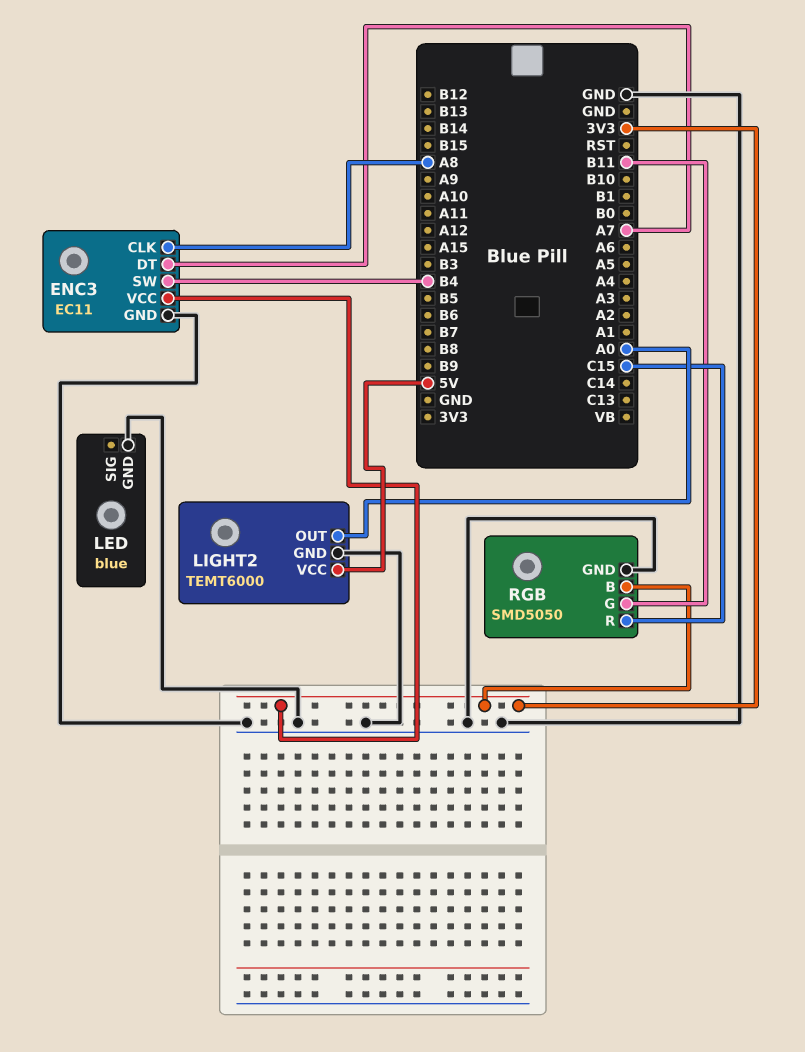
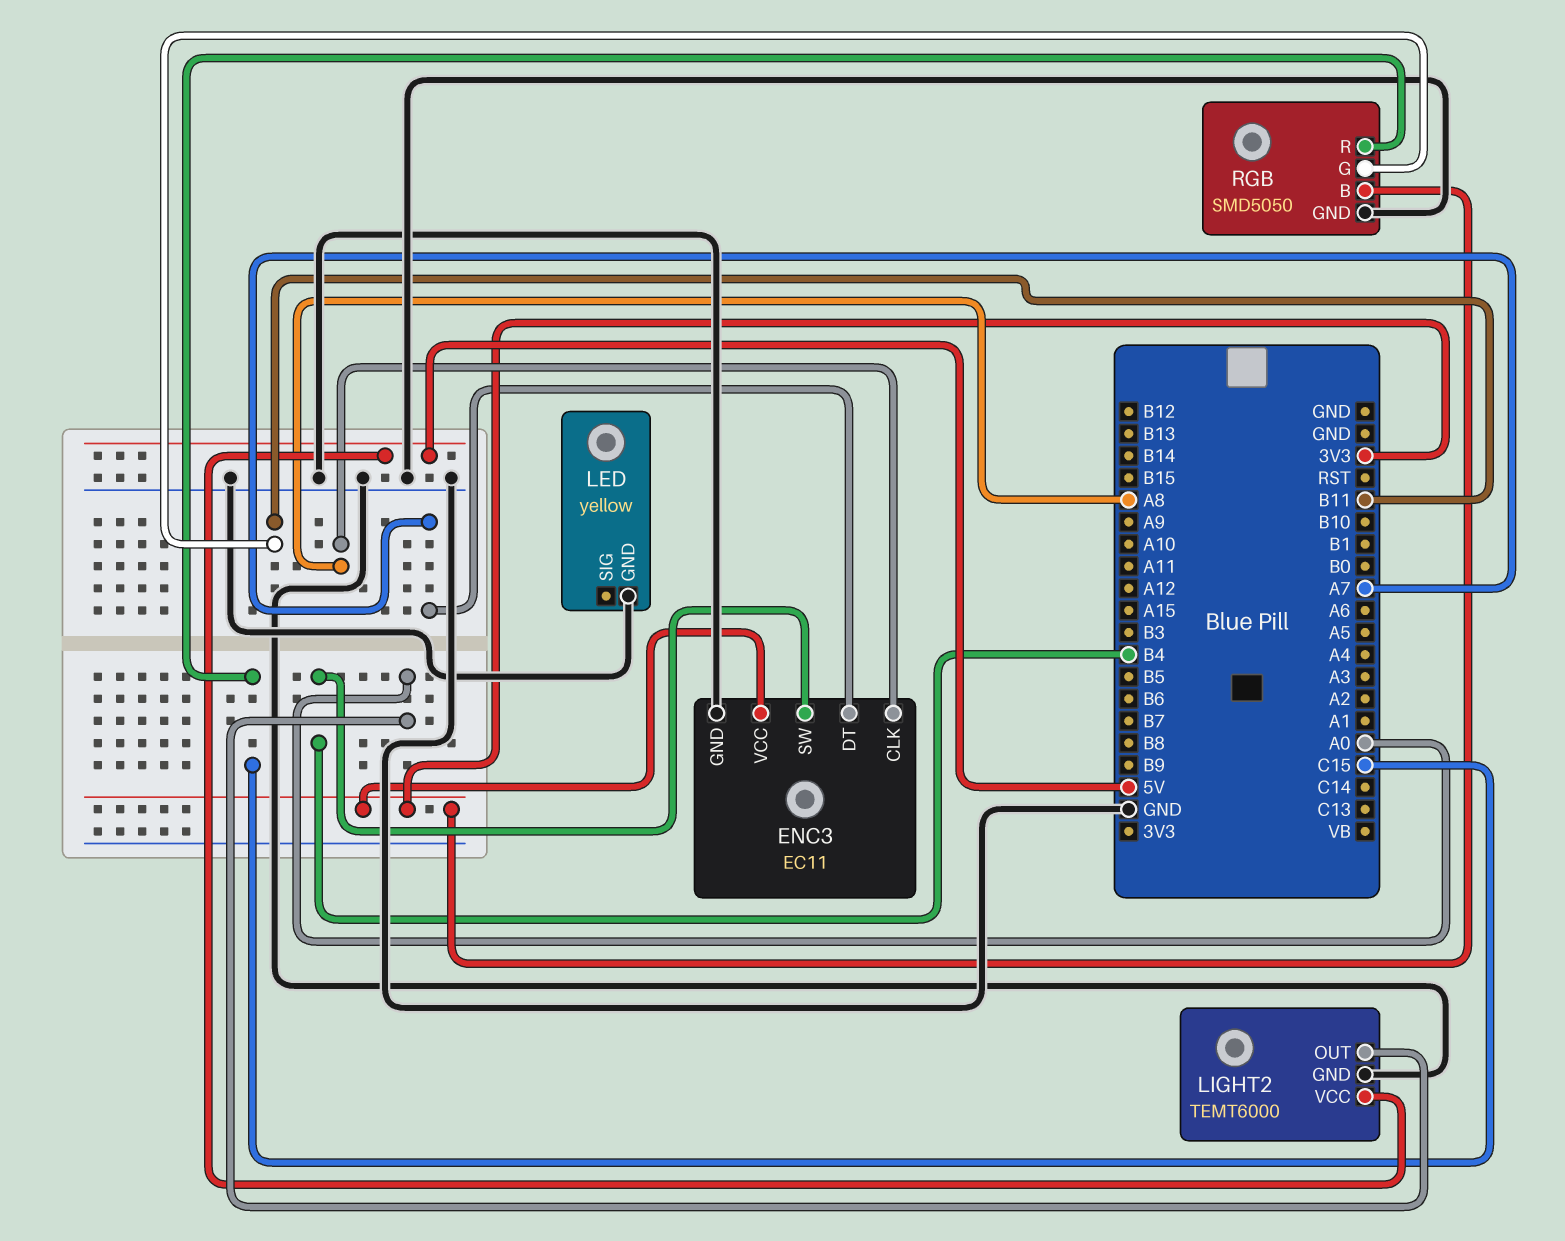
LED: blue -> yellow

